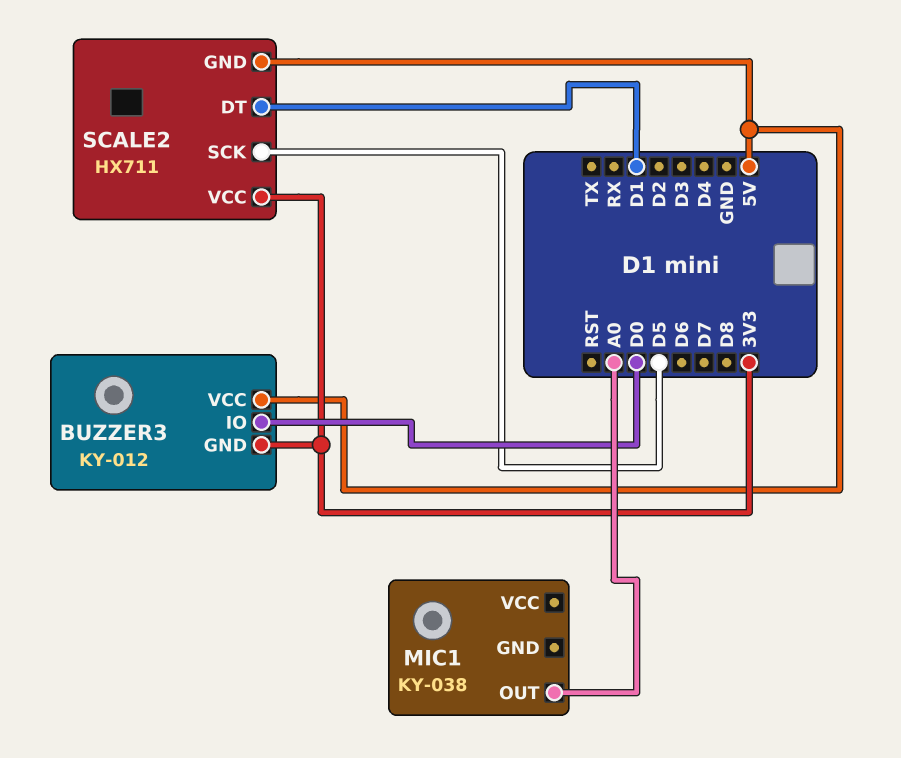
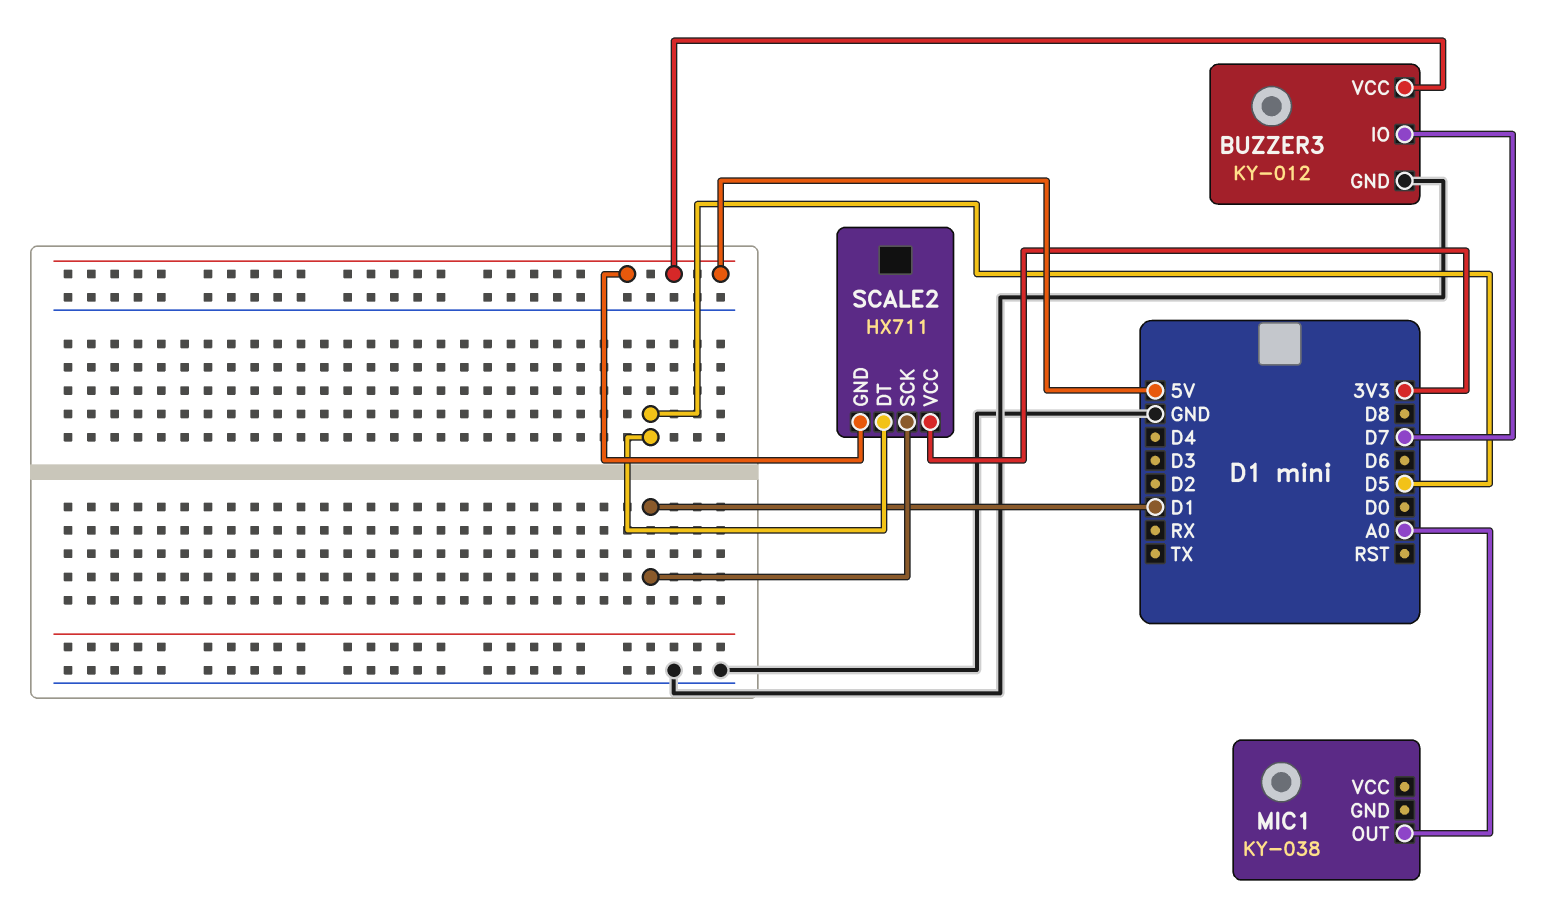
BUZZER3 pin GND: 3V3 -> GND
BUZZER3 pin IO: D0 -> D7
SCALE2 pin DT: D1 -> D5
SCALE2 pin SCK: D5 -> D1

